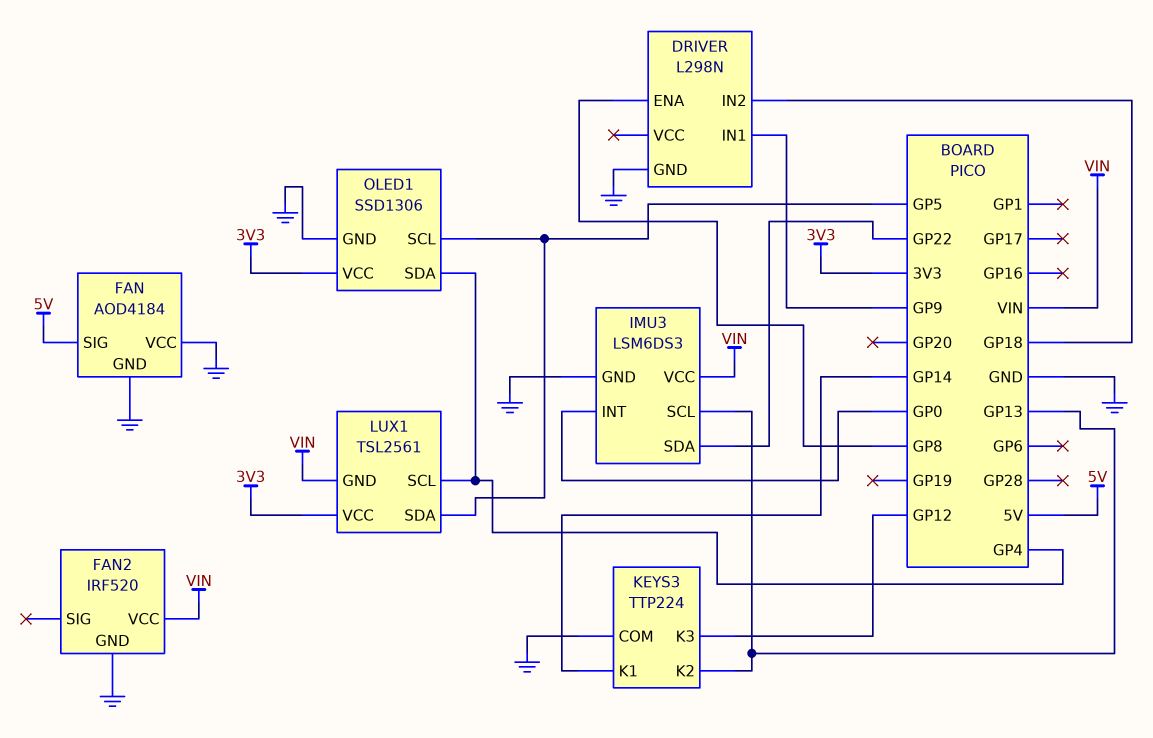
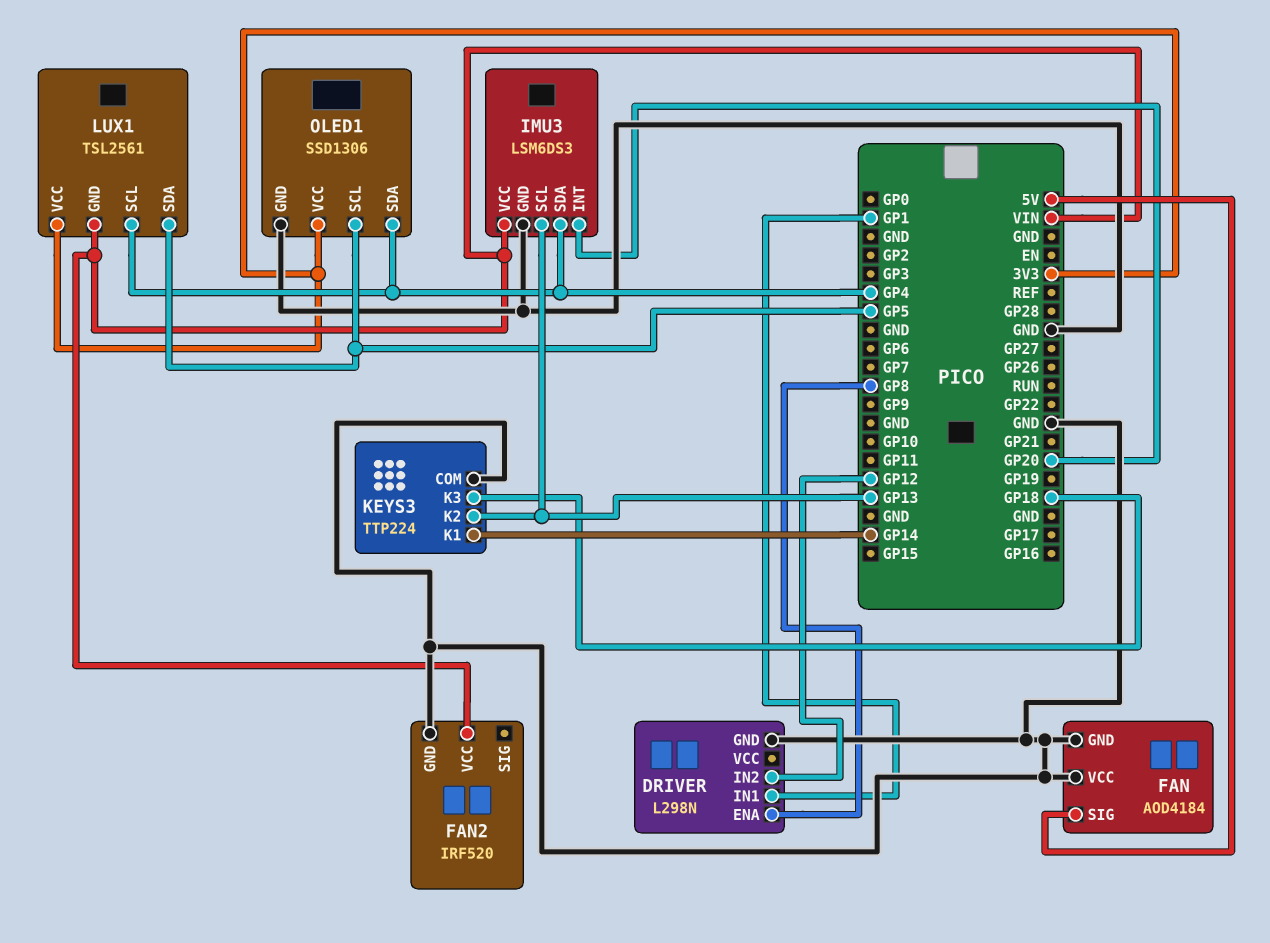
DRIVER pin IN1: GP9 -> GP1
DRIVER pin IN2: GP18 -> GP12
IMU3 pin INT: GP0 -> GP20
IMU3 pin SDA: GP22 -> GP4
KEYS3 pin K3: GP12 -> GP18

